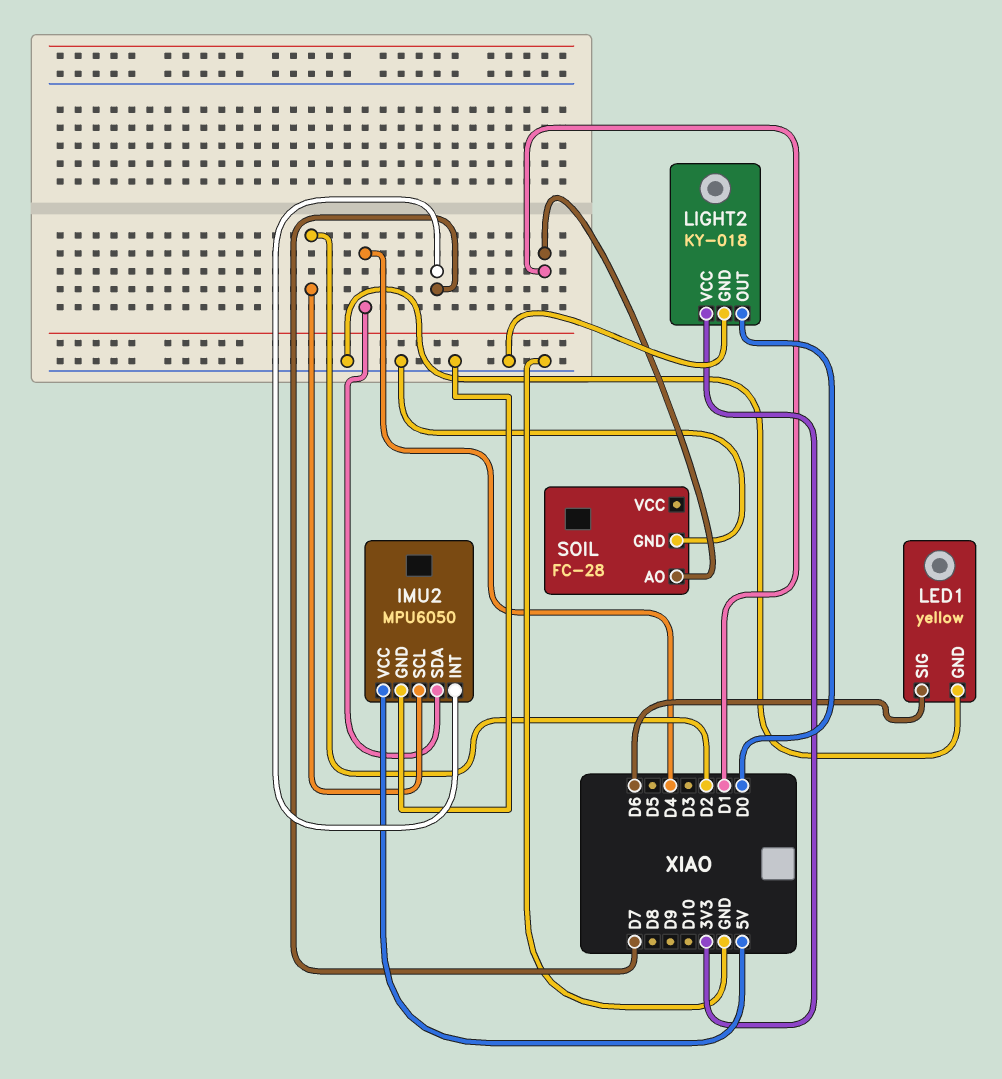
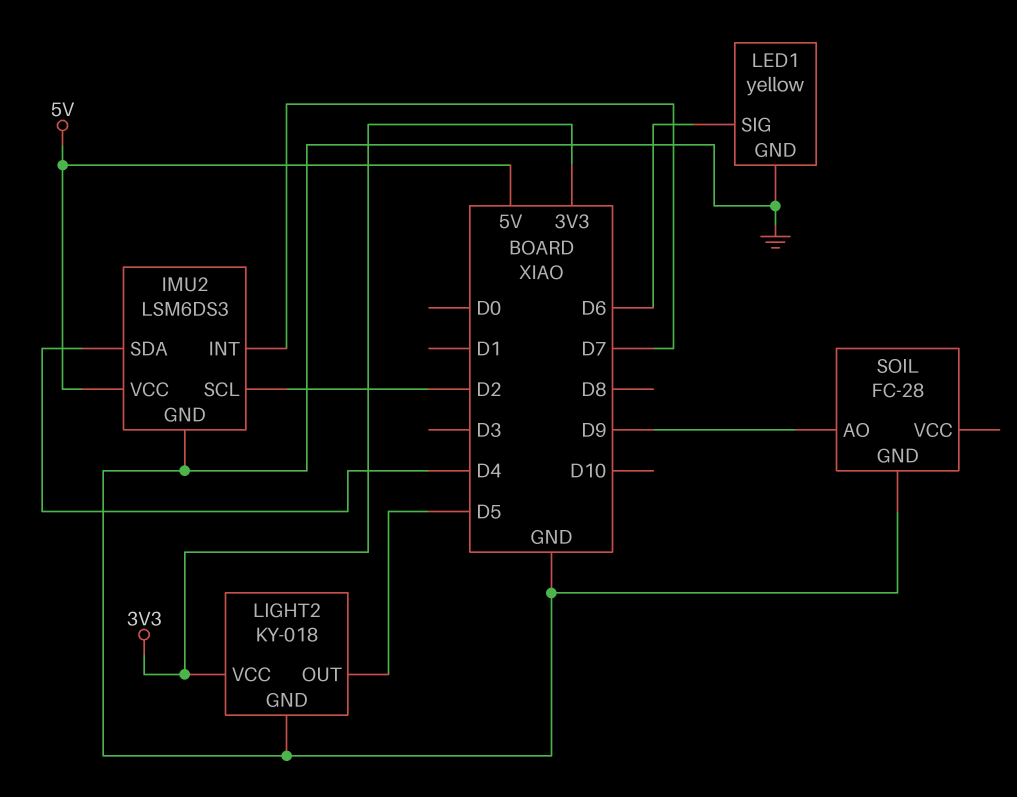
IMU2: MPU6050 -> LSM6DS3
LIGHT2 pin OUT: D0 -> D5
SOIL pin AO: D1 -> D9

